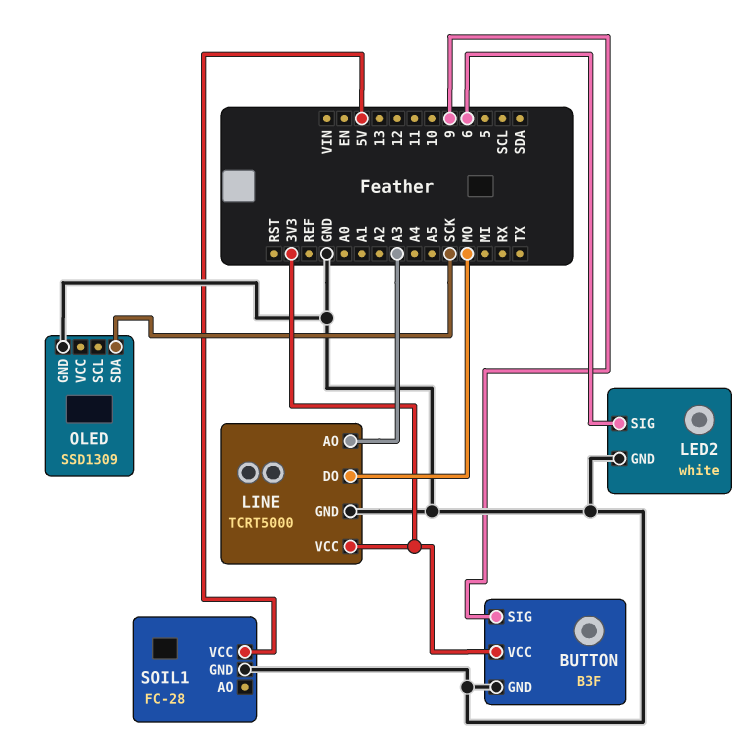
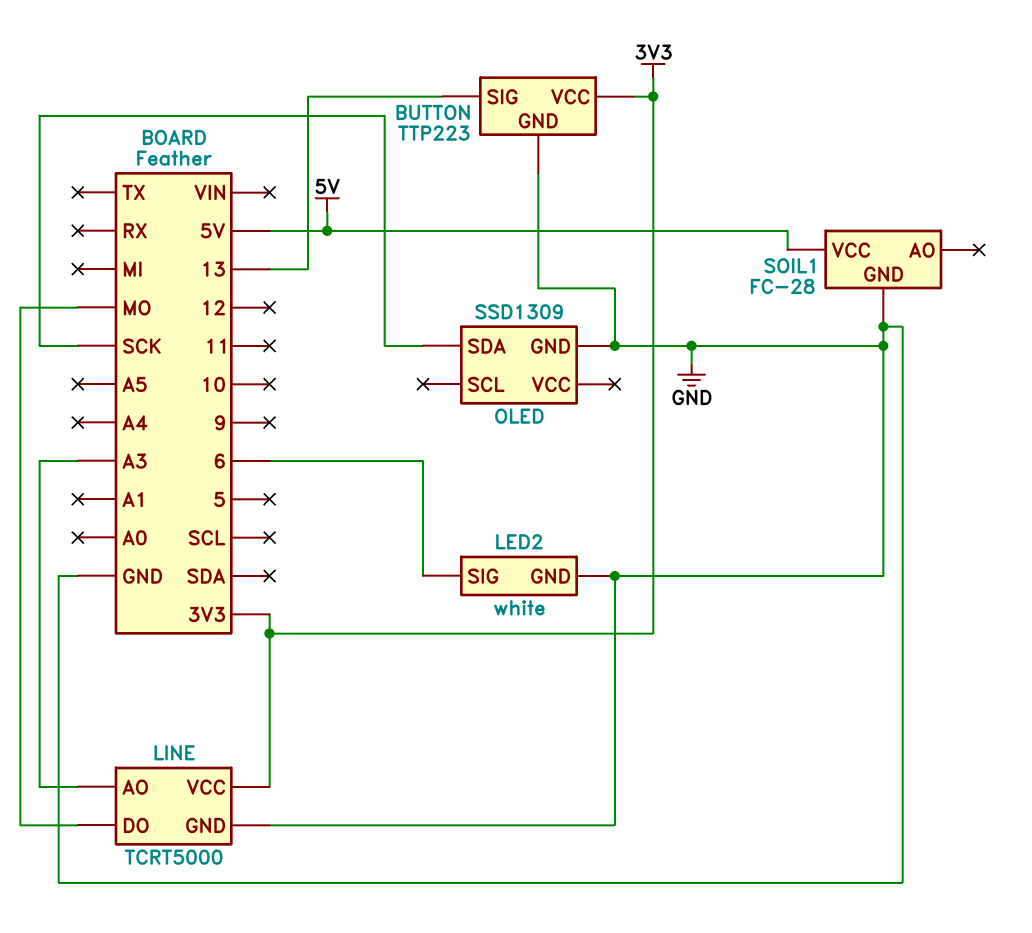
BUTTON: B3F -> TTP223
BUTTON pin SIG: 9 -> 13

